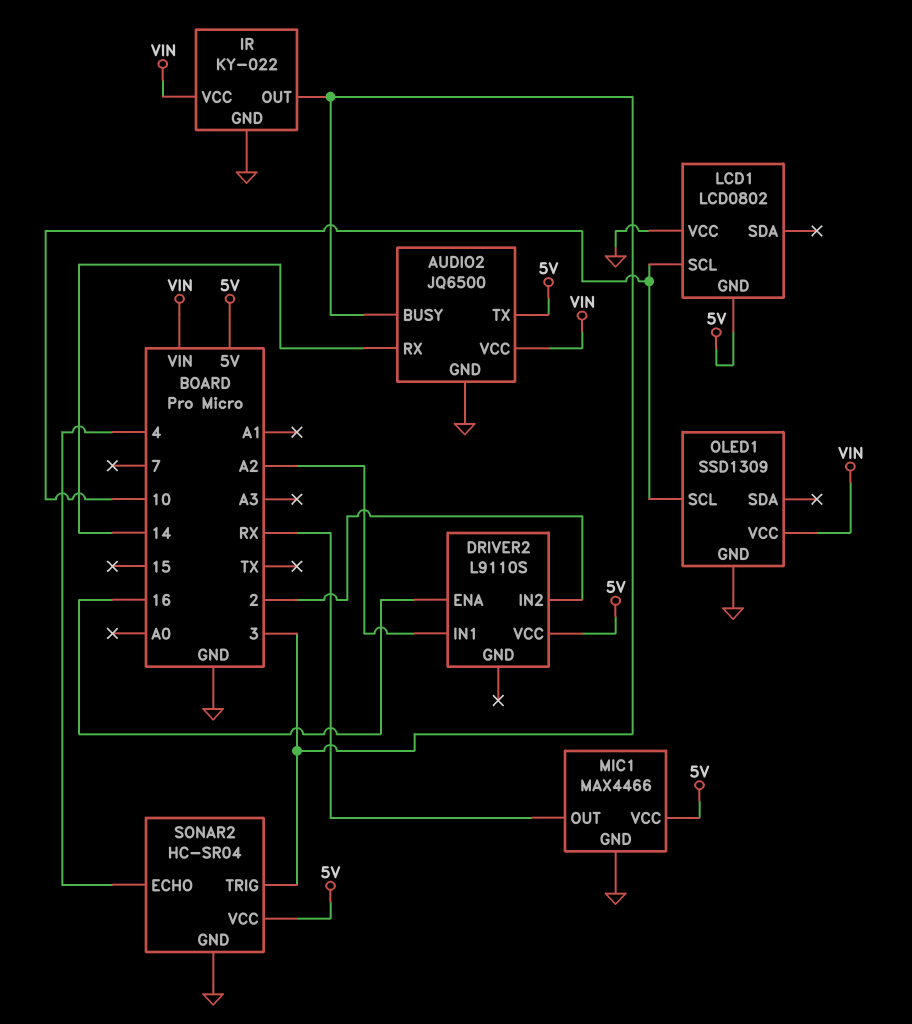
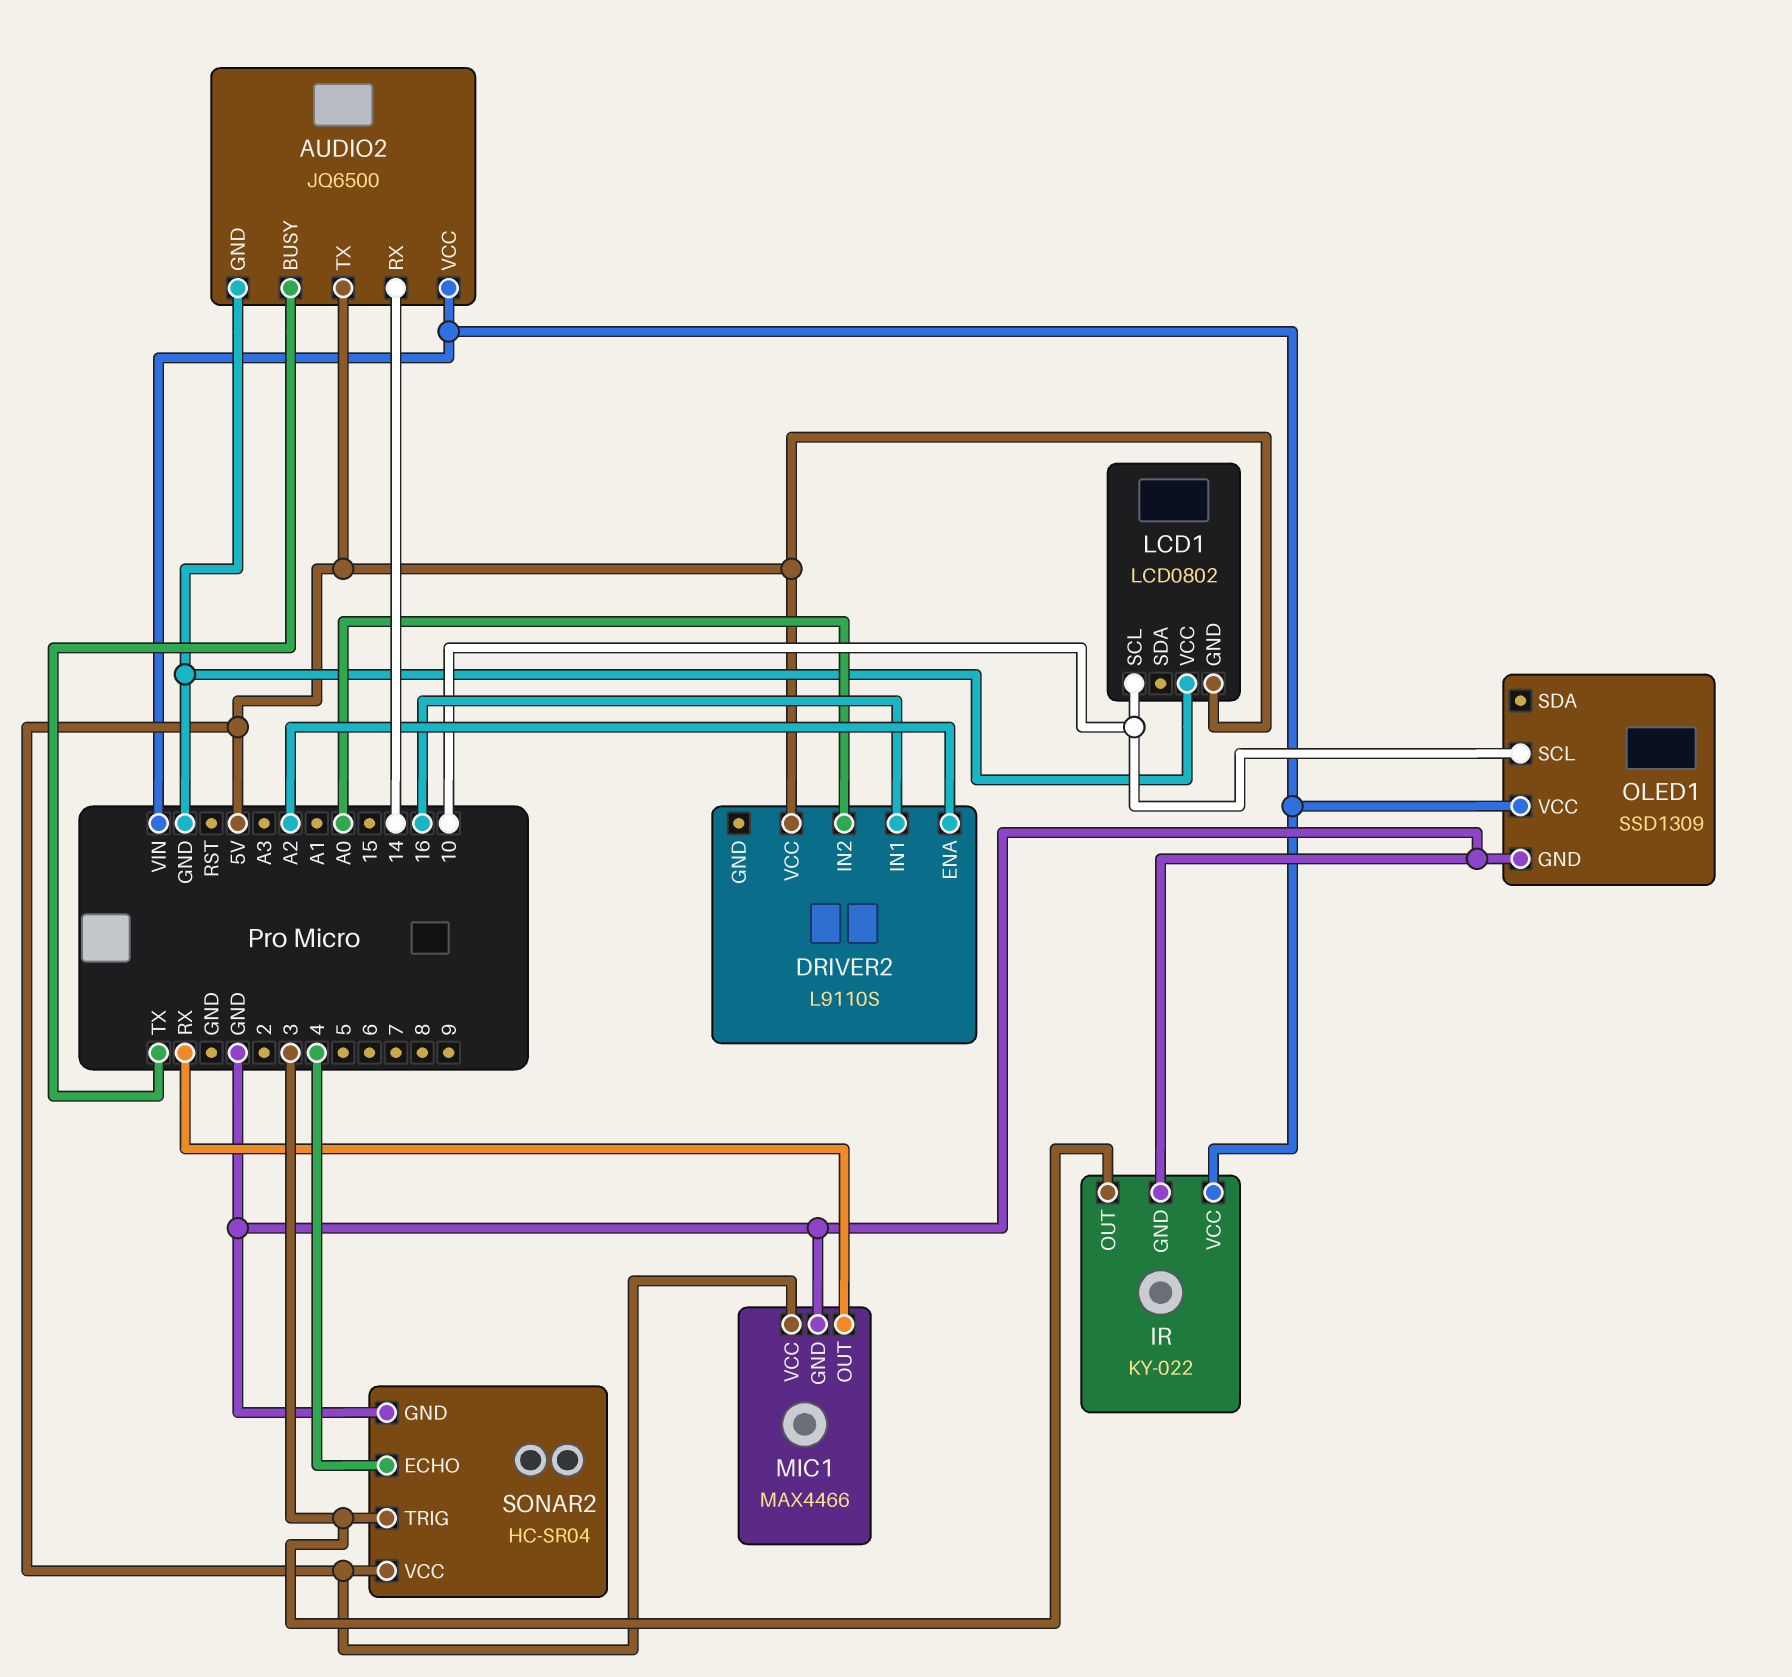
AUDIO2 pin BUSY: 3 -> TX
DRIVER2 pin ENA: 16 -> A2
DRIVER2 pin IN1: A2 -> 16
DRIVER2 pin IN2: 2 -> A0

